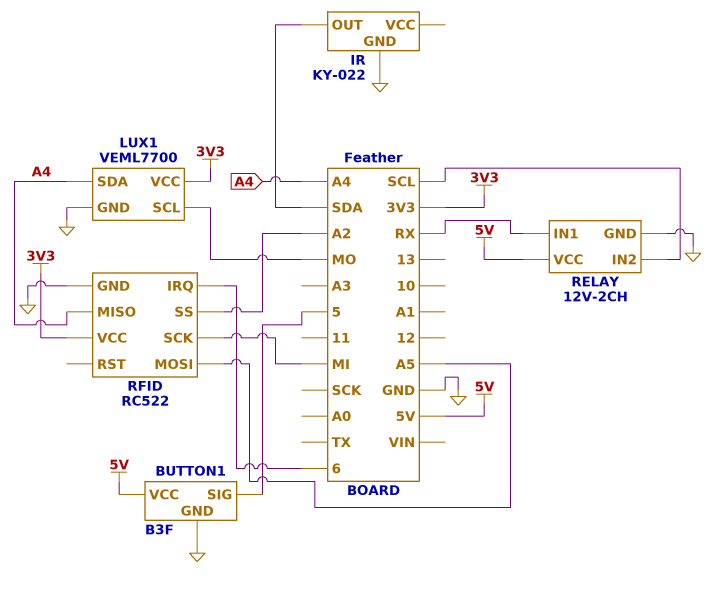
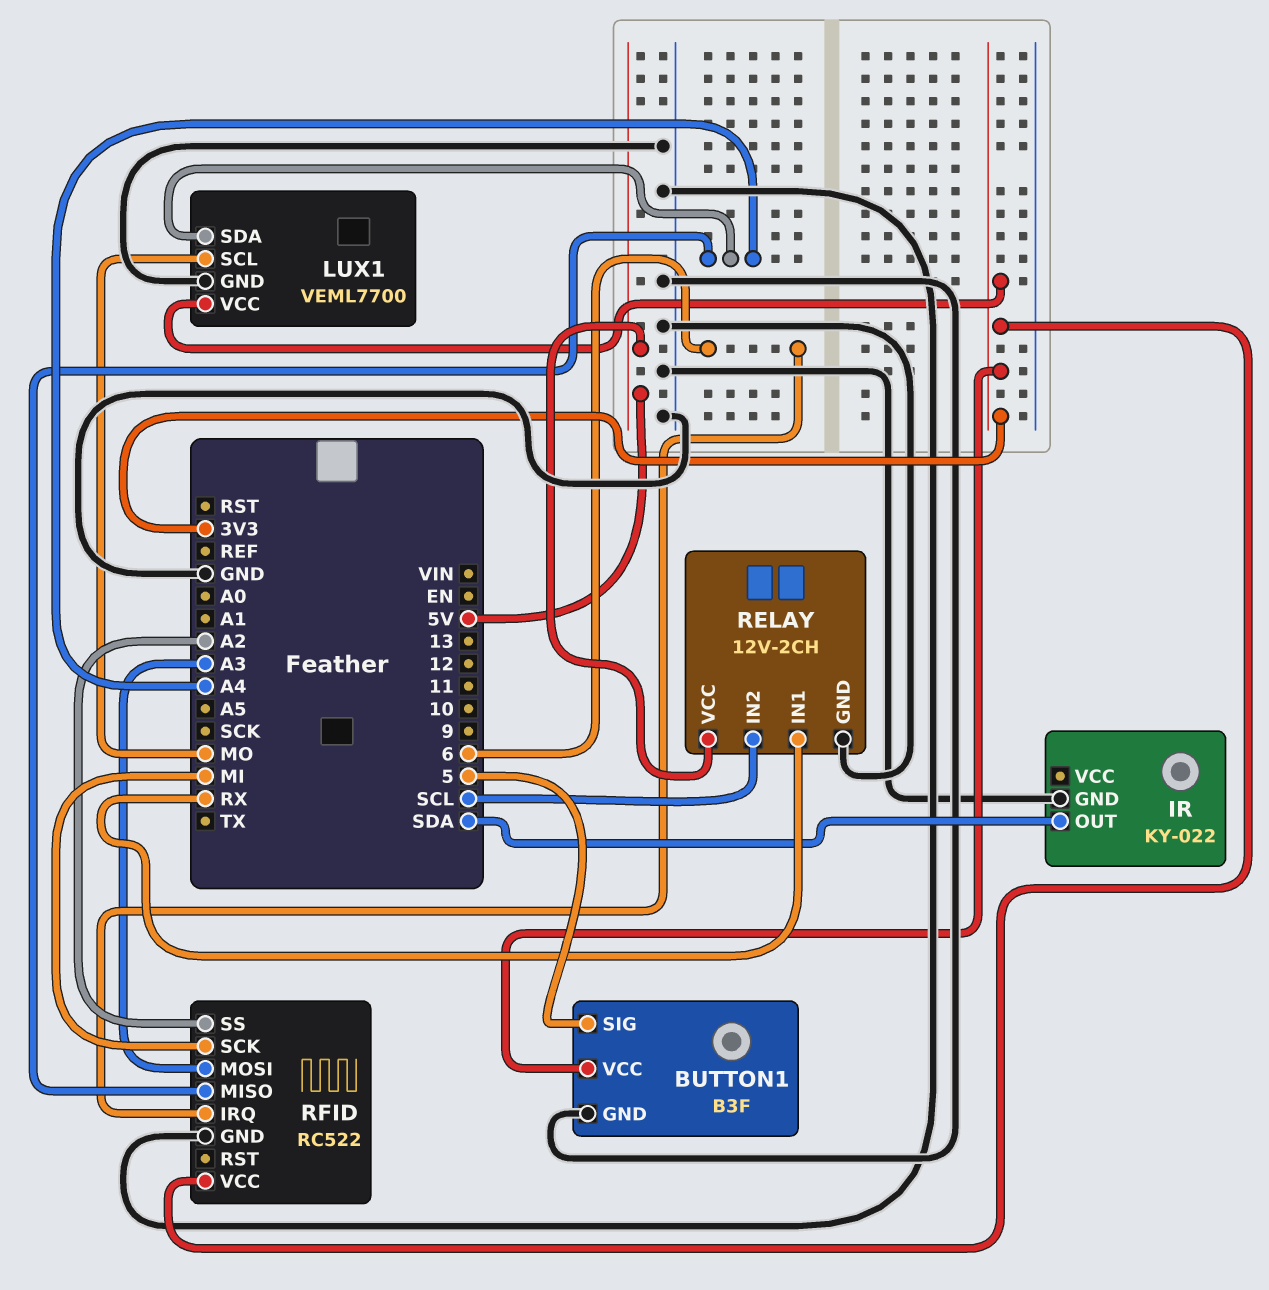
BUTTON1 pin VCC: 5V -> 3V3
RFID pin MOSI: A5 -> A3

